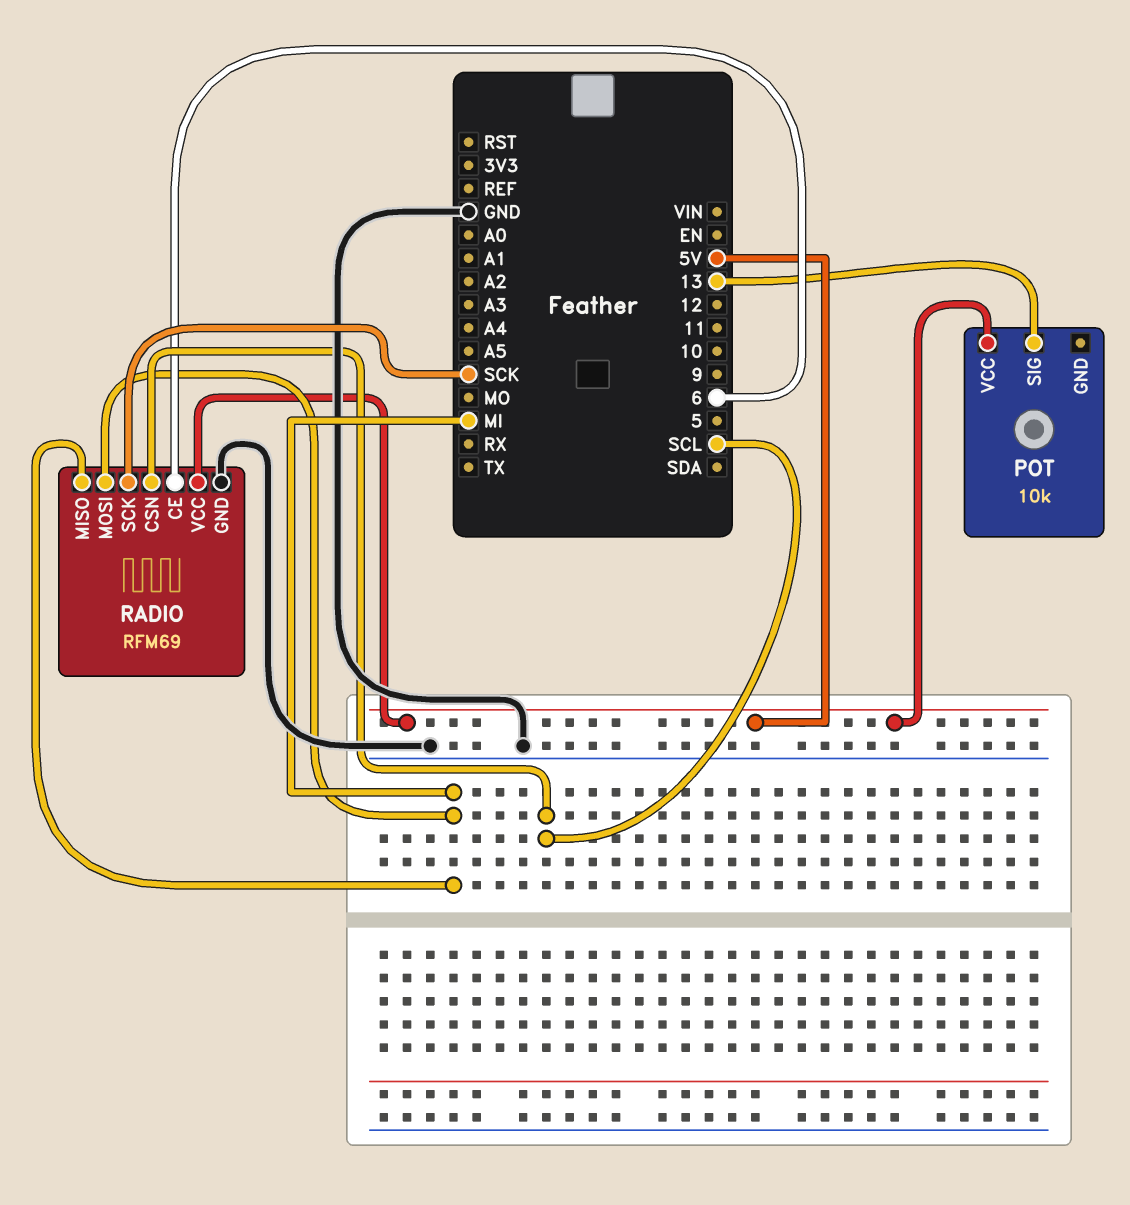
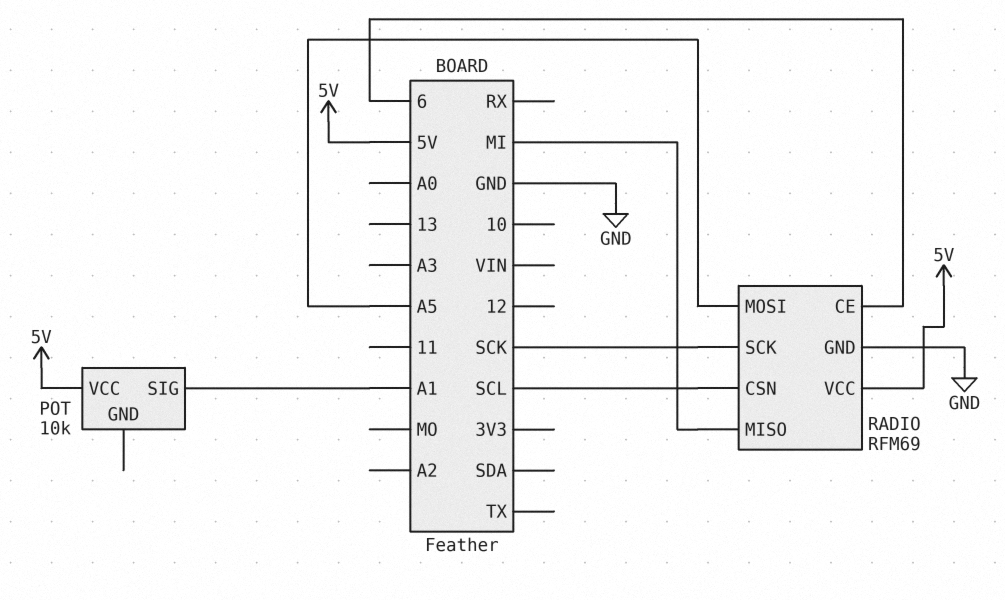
POT pin SIG: 13 -> A1
RADIO pin MOSI: MI -> A5

